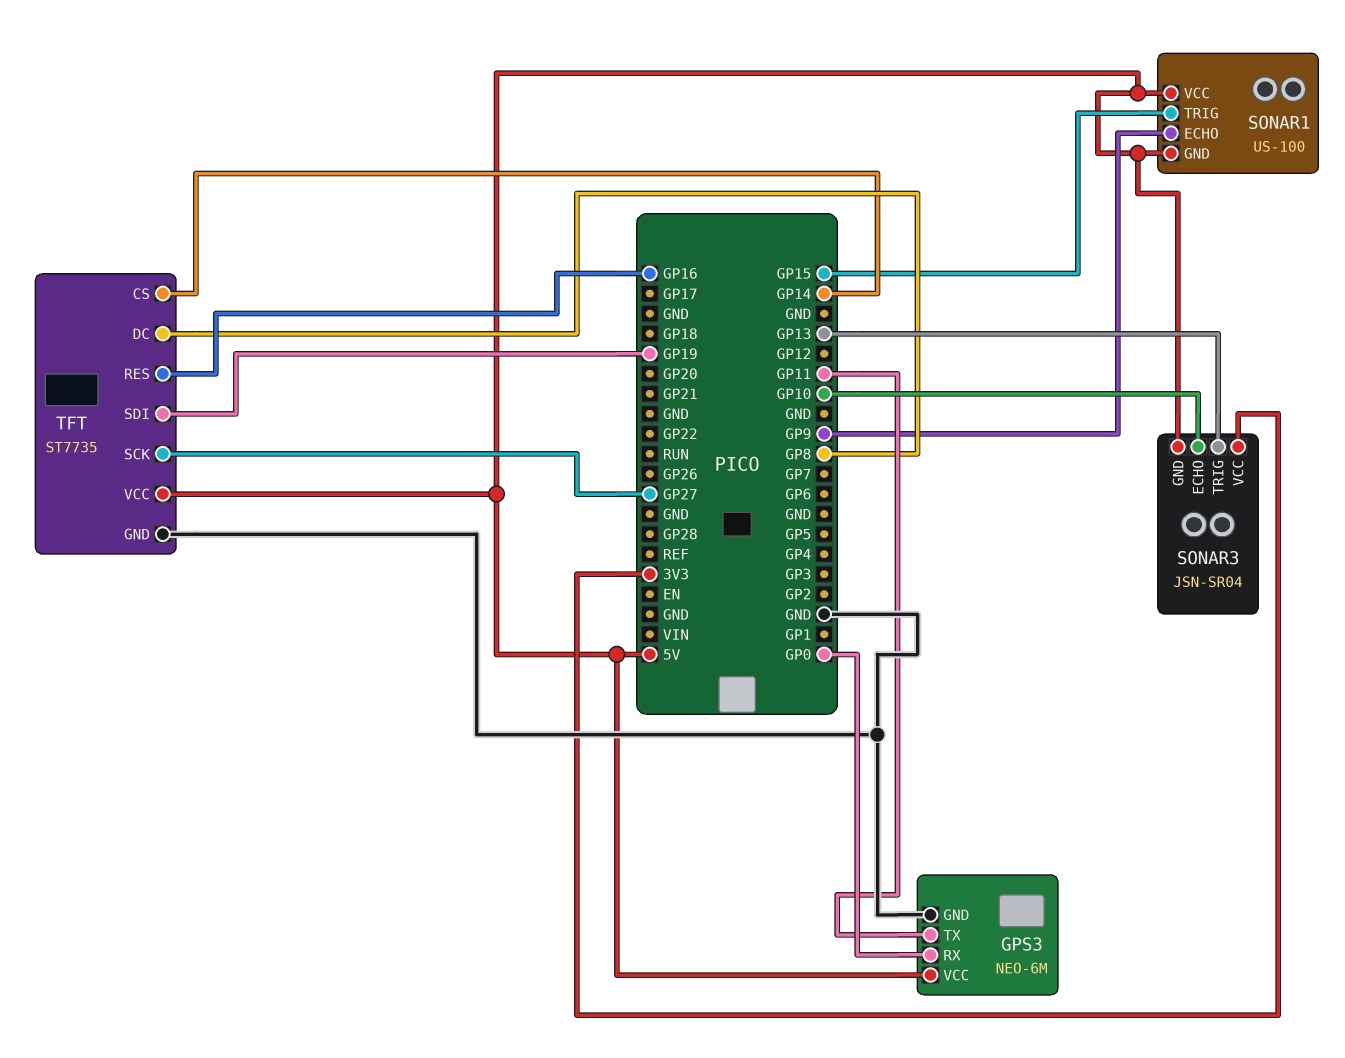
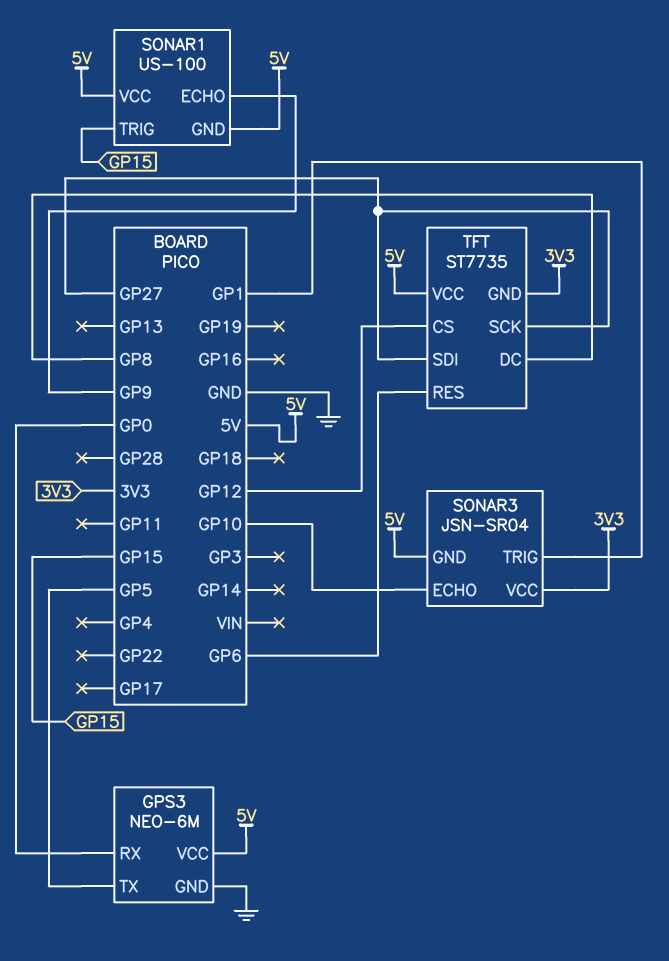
GPS3 pin TX: GP11 -> GP5
SONAR3 pin TRIG: GP13 -> GP1
TFT pin CS: GP14 -> GP12
TFT pin GND: GND -> 3V3
TFT pin RES: GP16 -> GP6
TFT pin SDI: GP19 -> GP27

